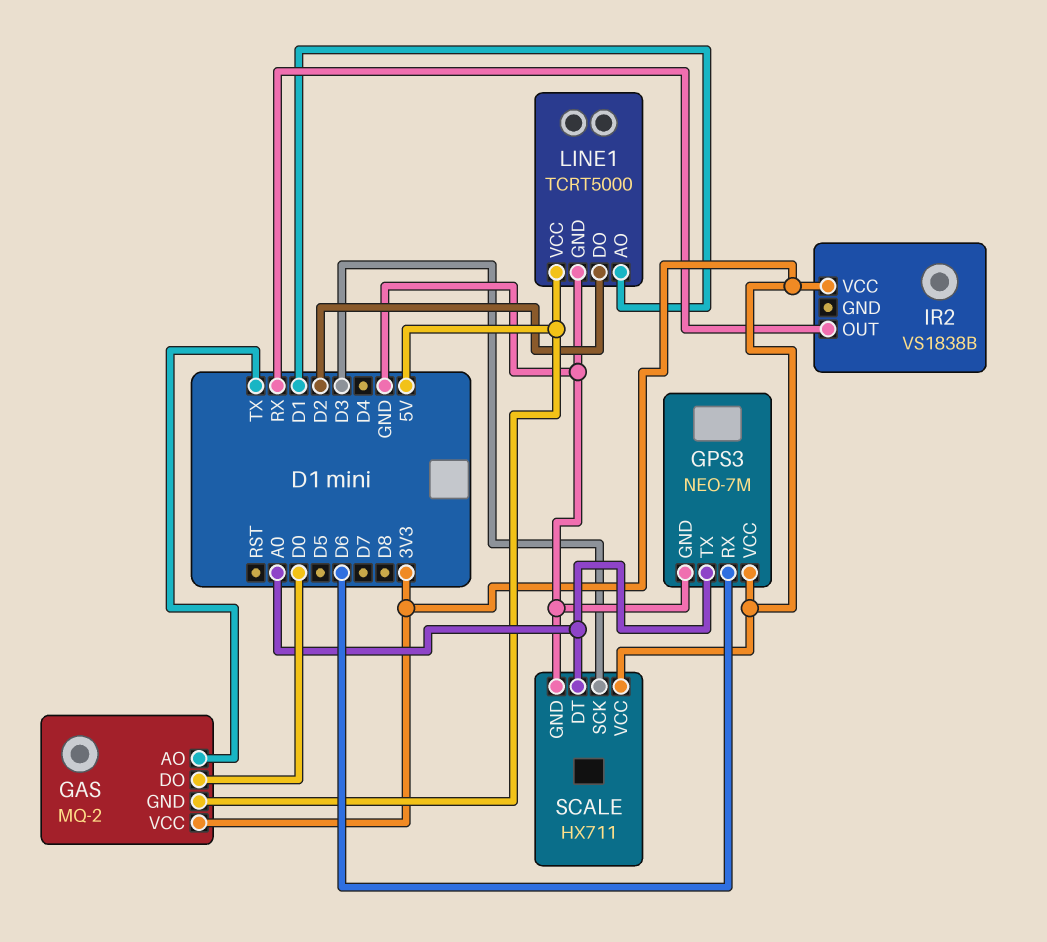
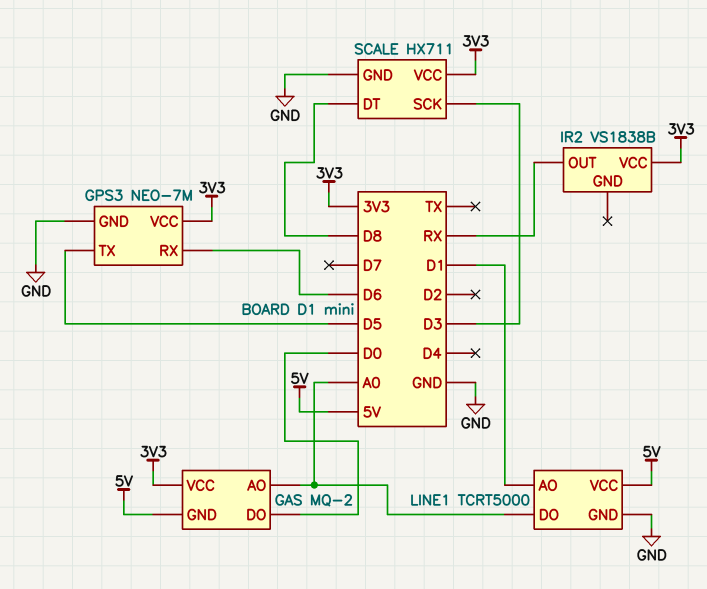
GAS pin AO: TX -> A0
GPS3 pin TX: A0 -> D5
LINE1 pin DO: D2 -> A0
SCALE pin DT: A0 -> D8

